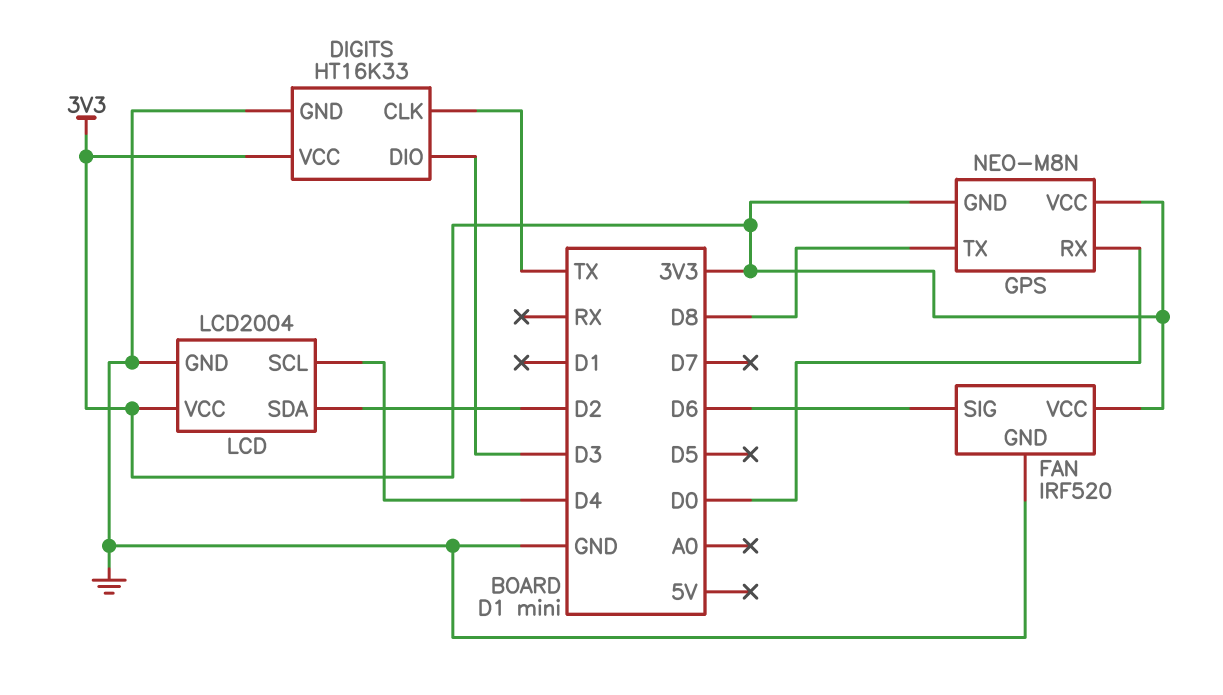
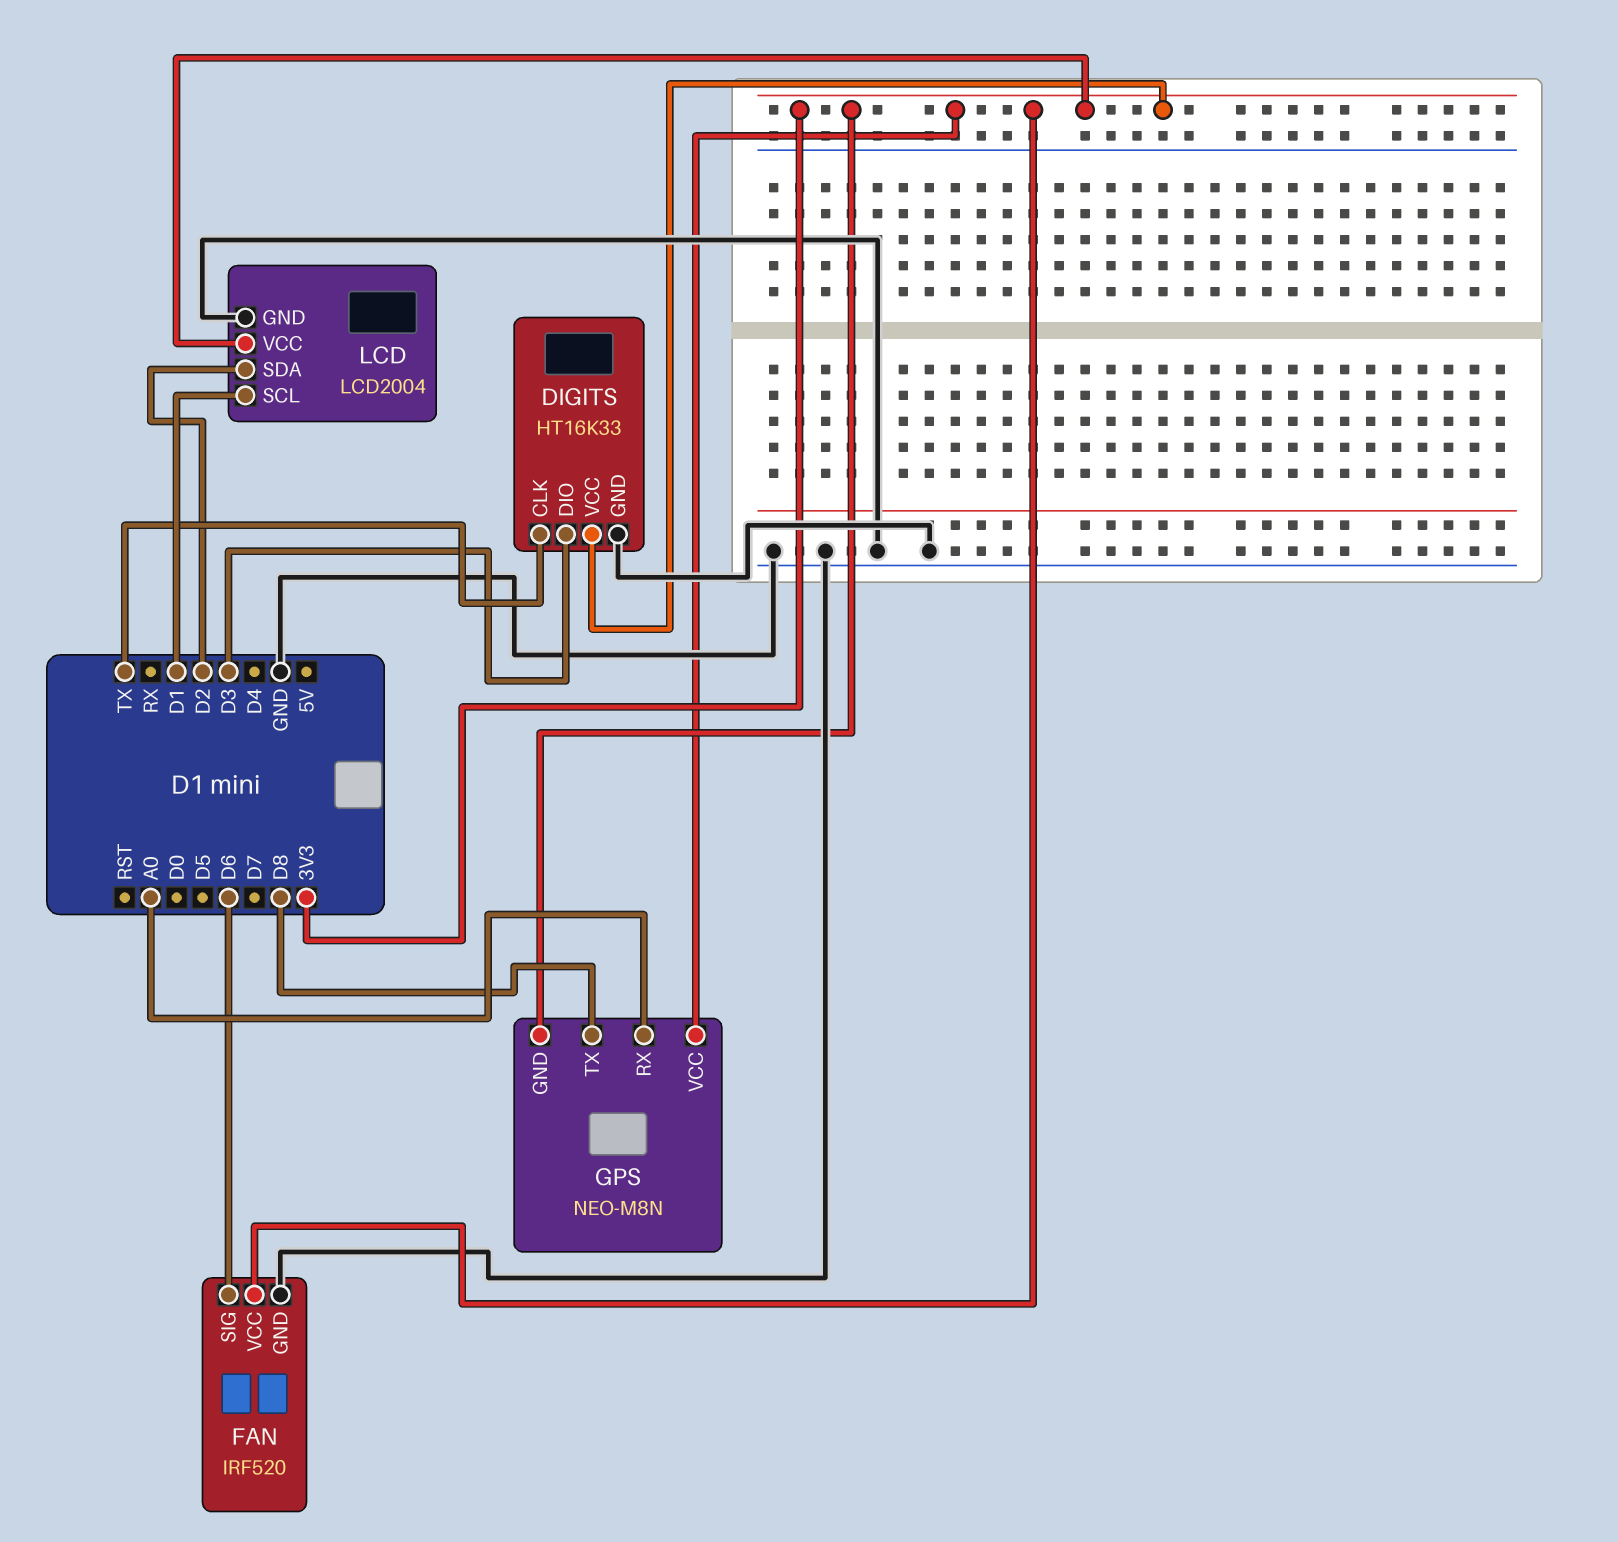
GPS pin RX: D0 -> A0
LCD pin SCL: D4 -> D1

